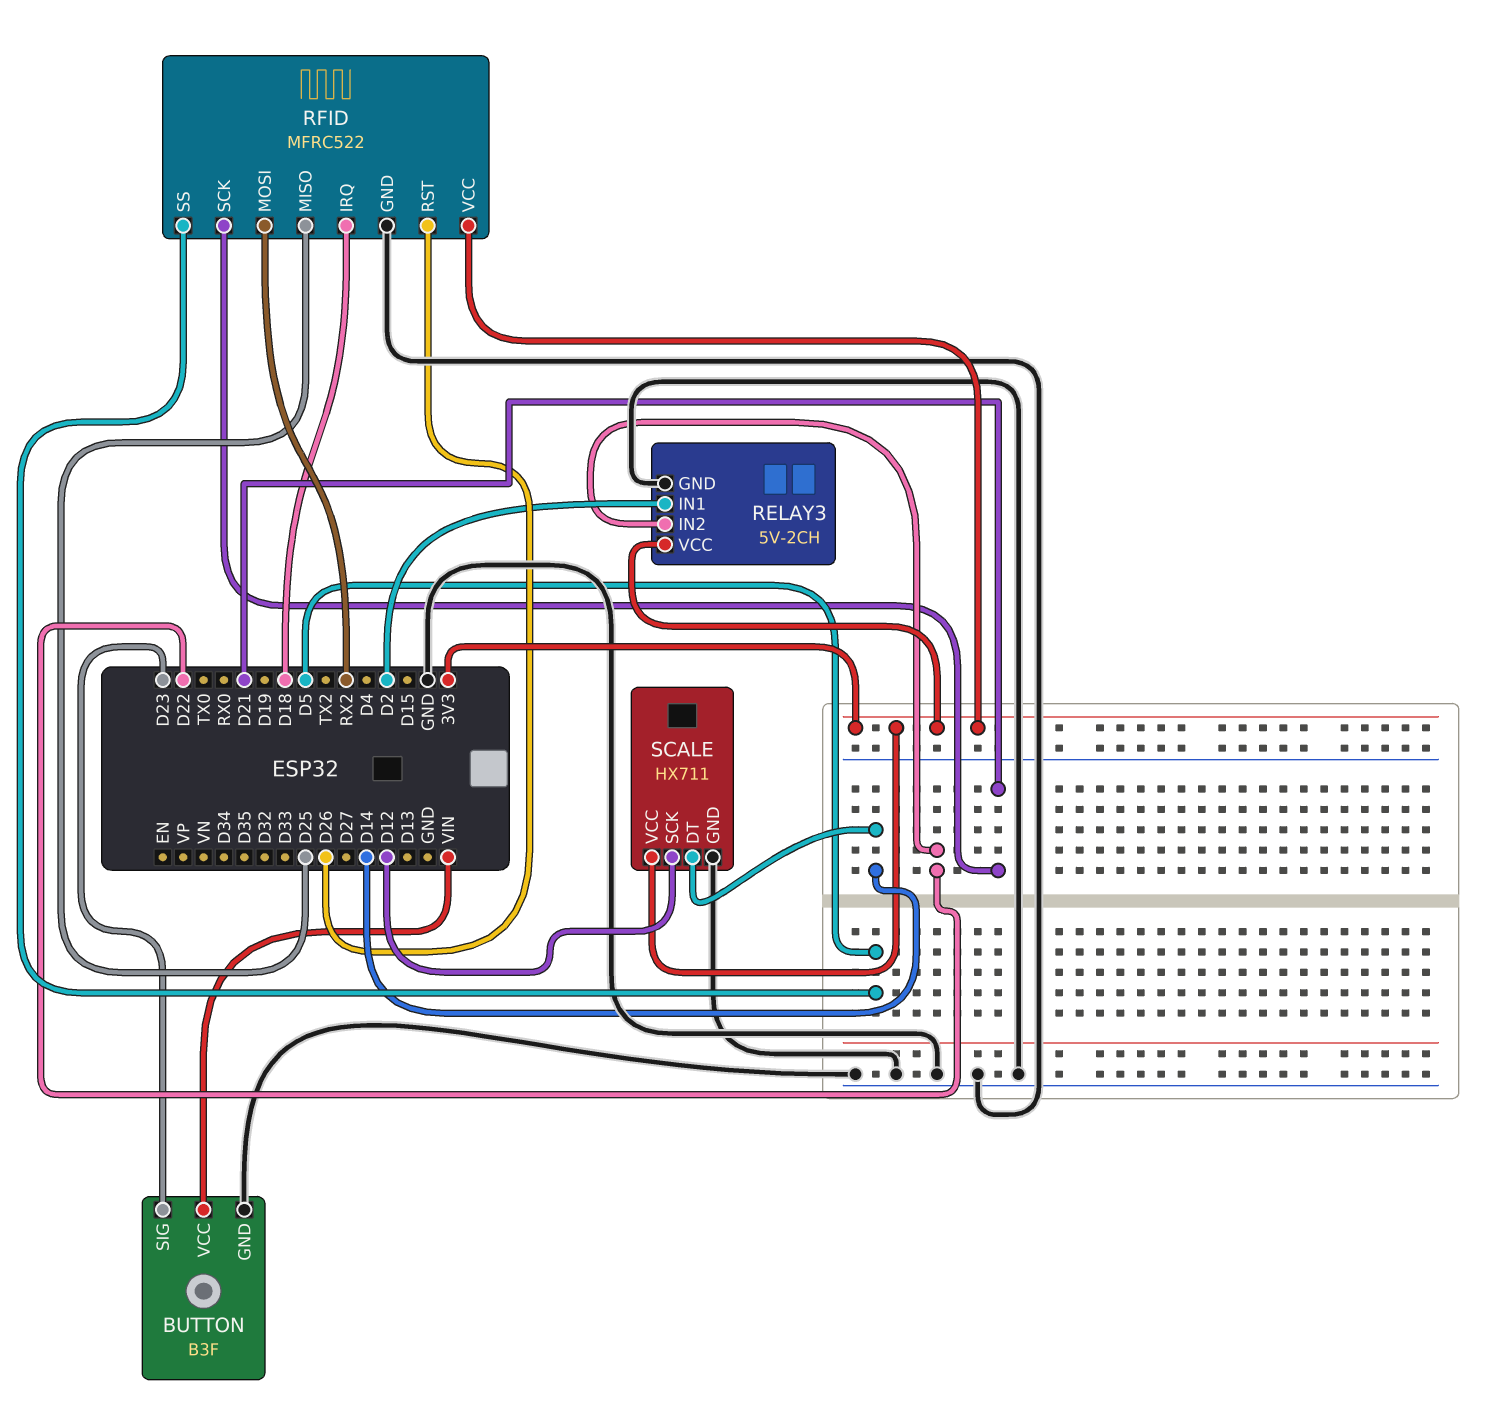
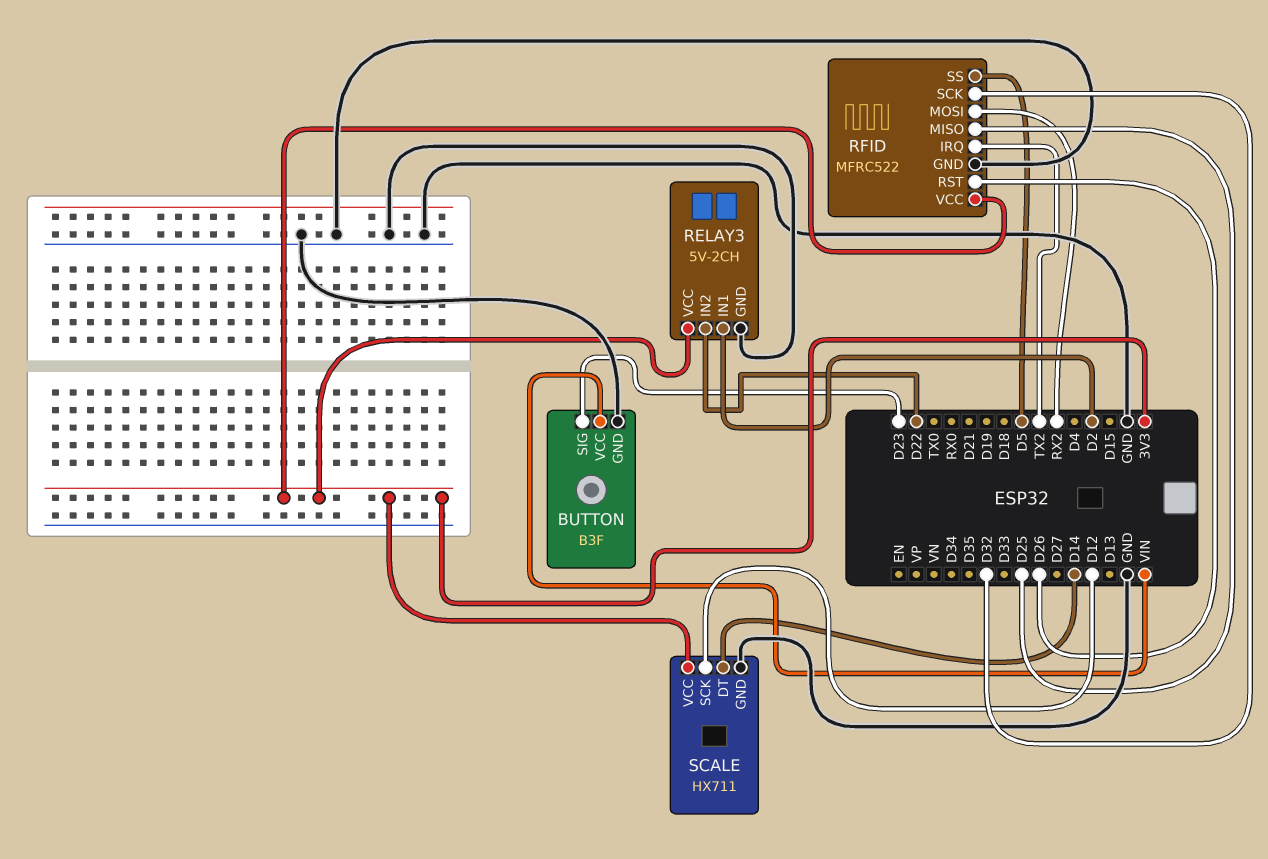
RFID pin IRQ: D18 -> TX2
RFID pin SCK: D21 -> D32

